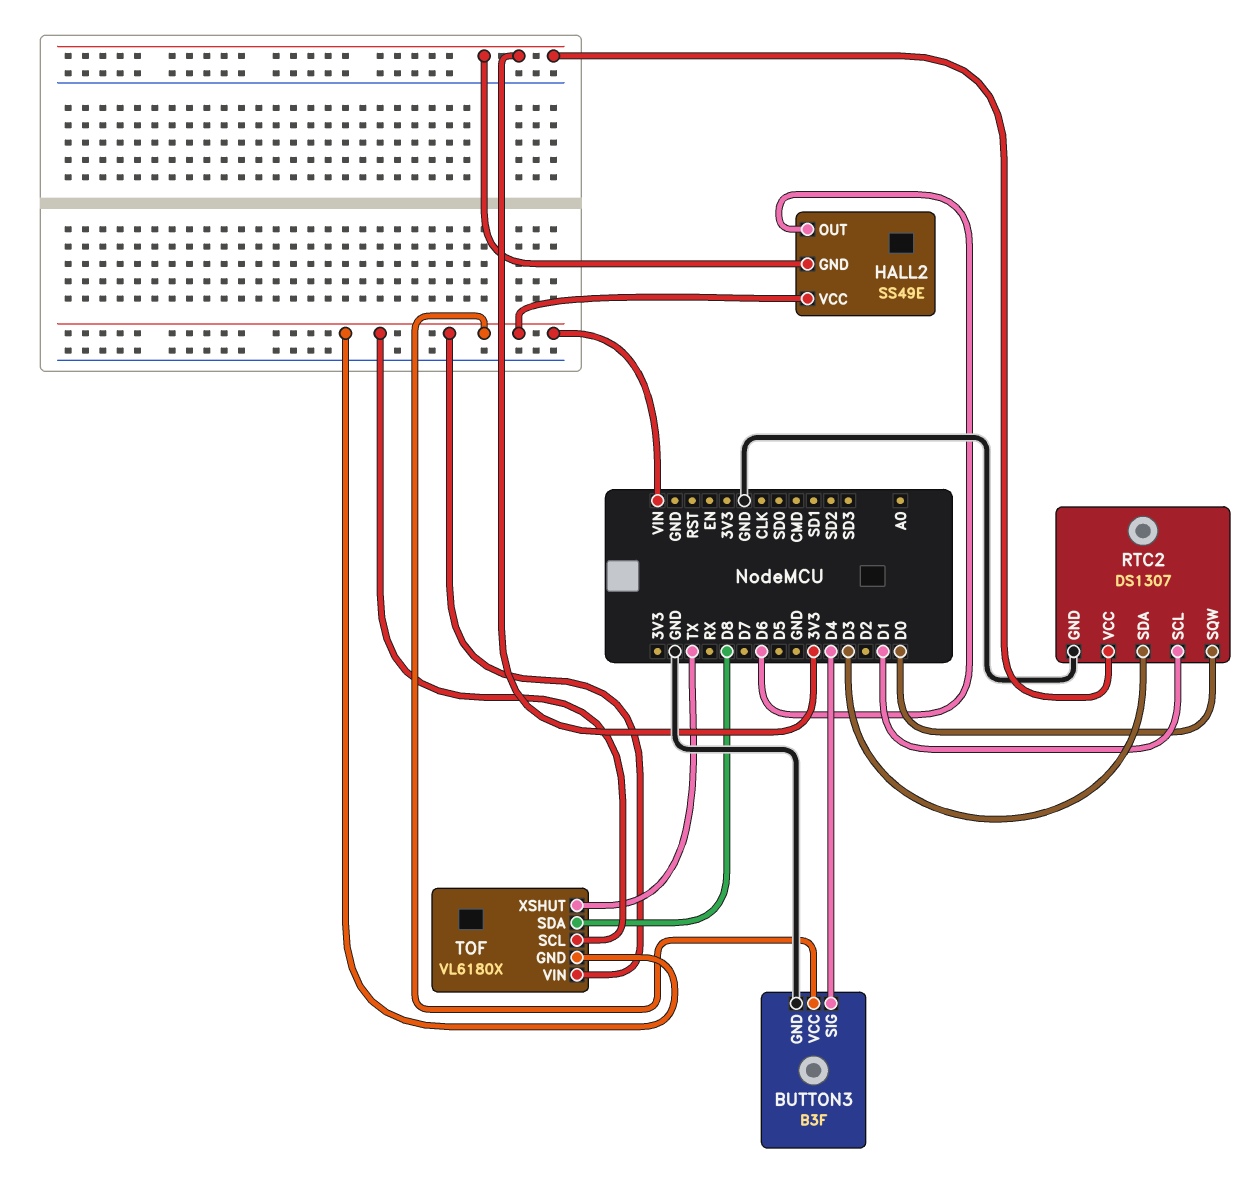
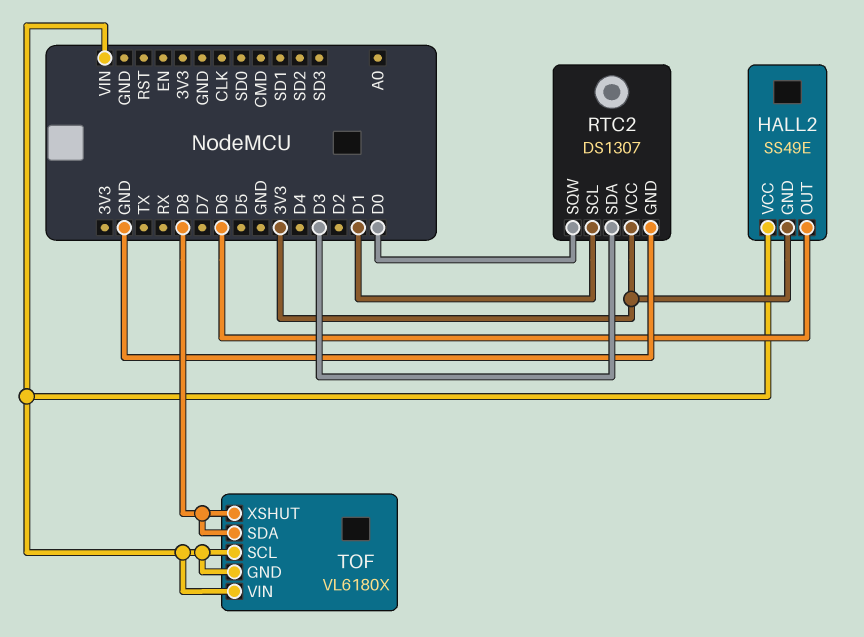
BUTTON3: B3F -> none
BUTTON3 pin GND: GND -> none
BUTTON3 pin SIG: D4 -> none
BUTTON3 pin VCC: VIN -> none
TOF pin XSHUT: TX -> D8

